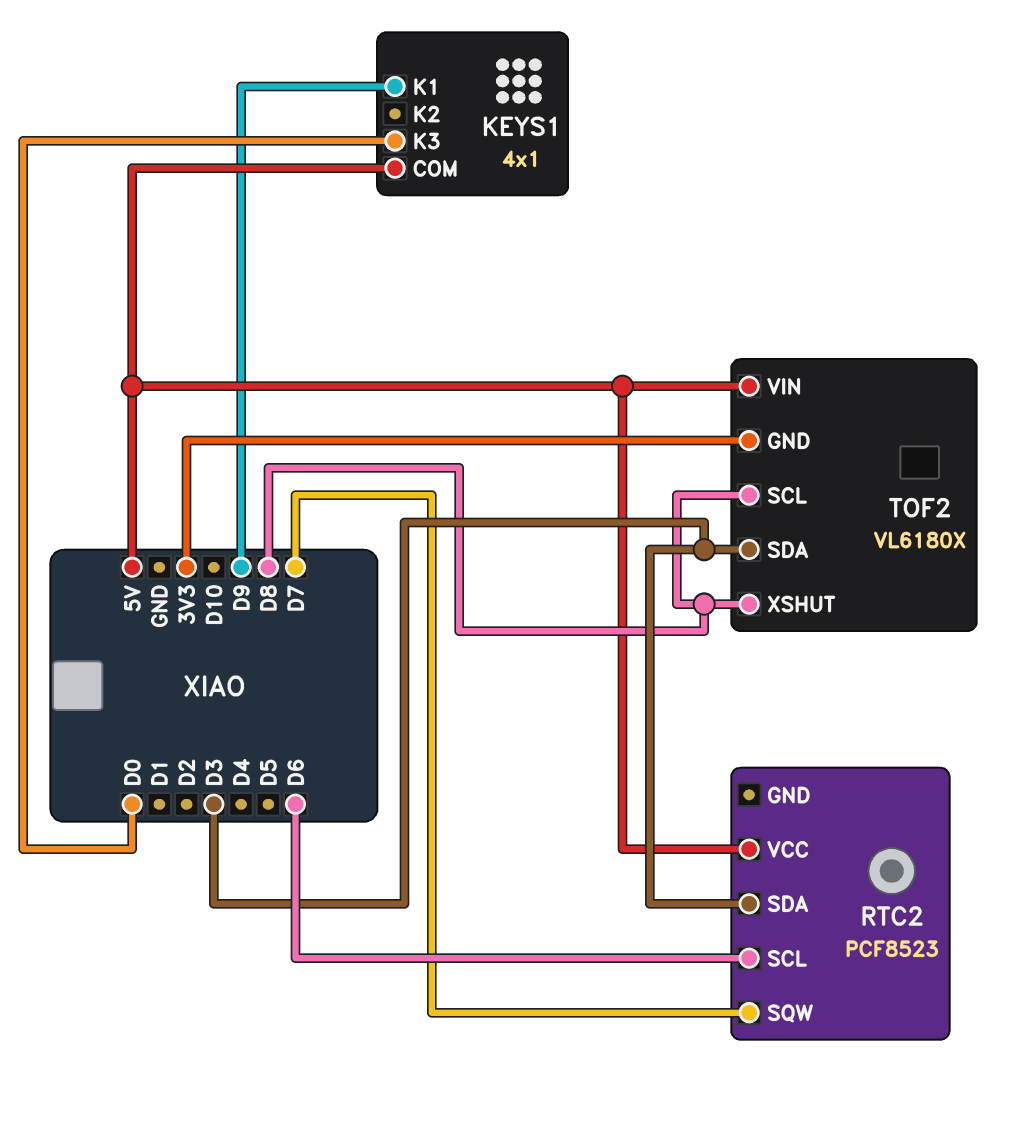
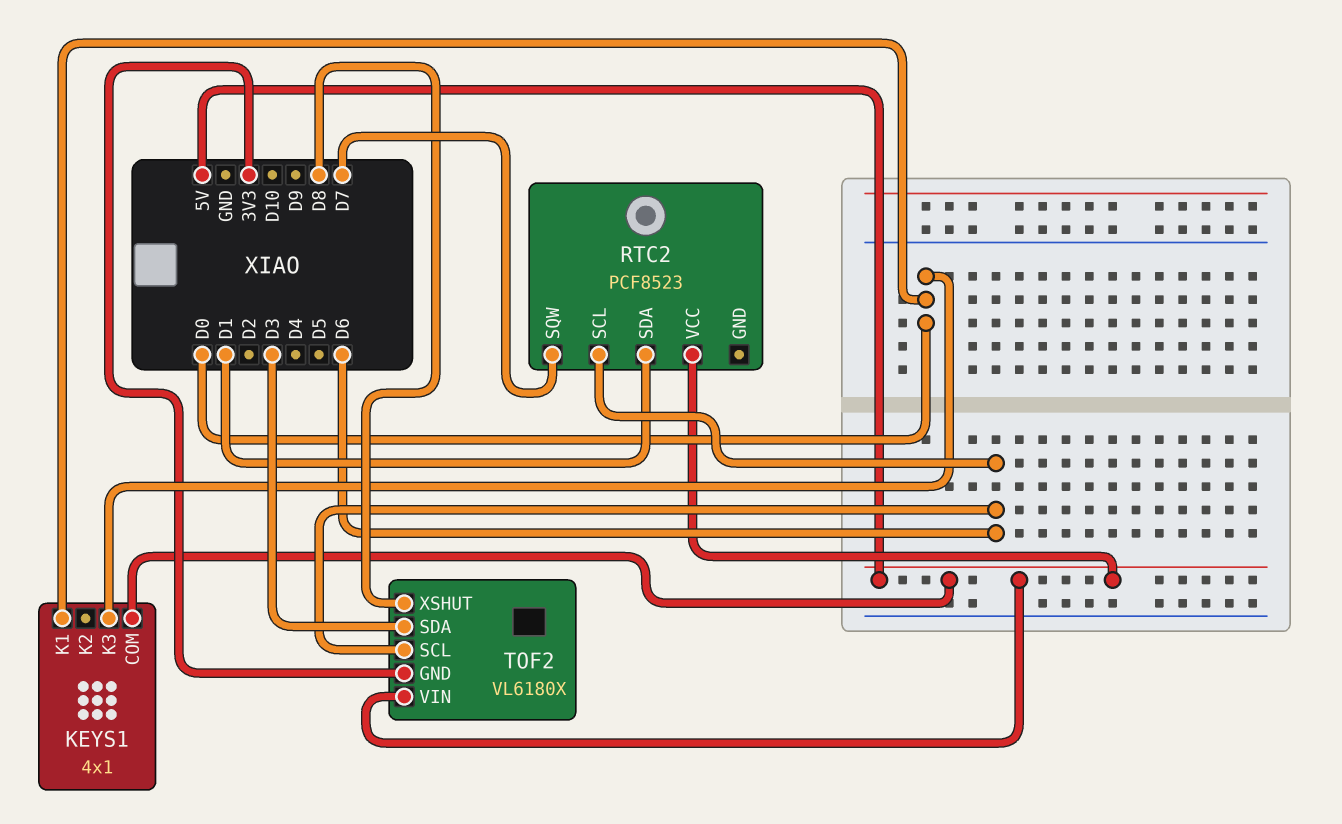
KEYS1 pin K1: D9 -> D0
RTC2 pin SDA: D3 -> D1
TOF2 pin SCL: D8 -> D6

